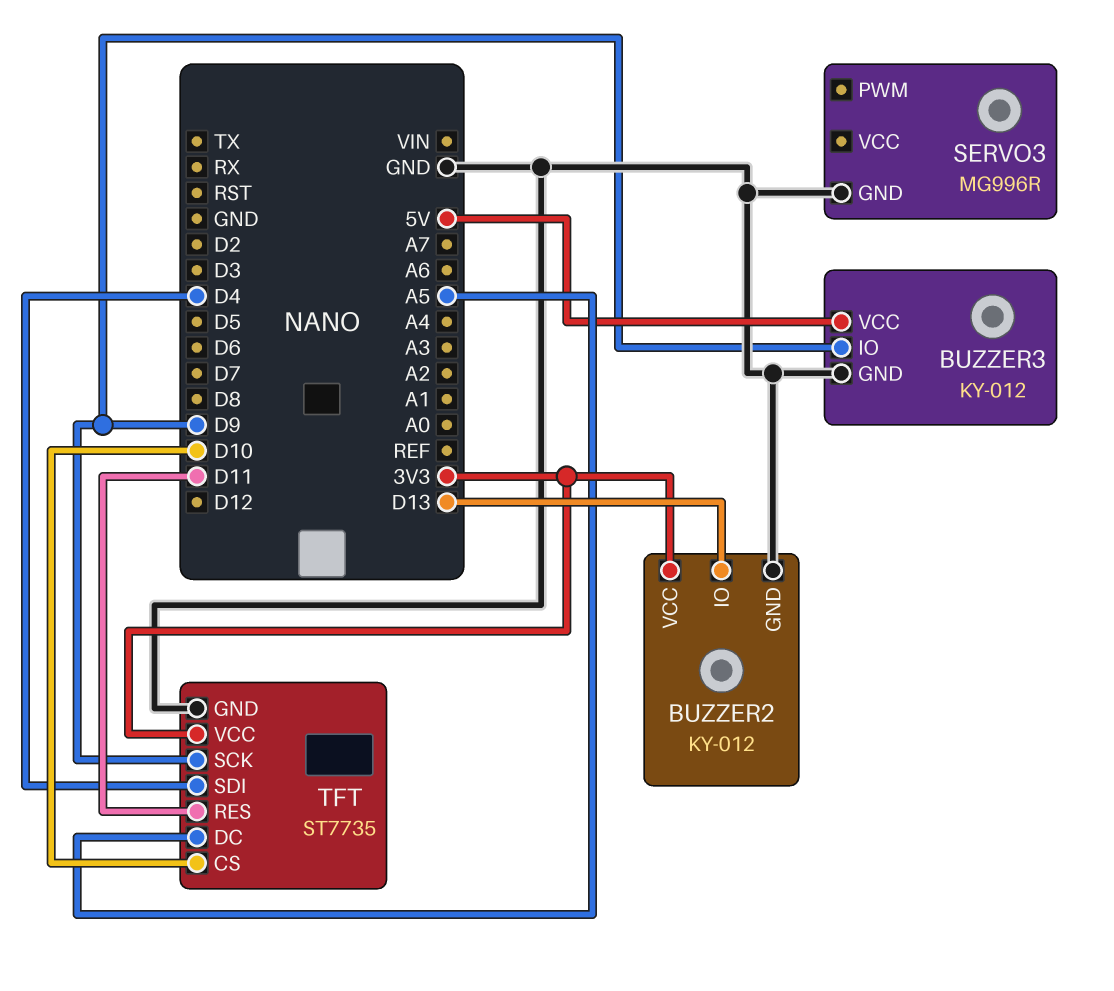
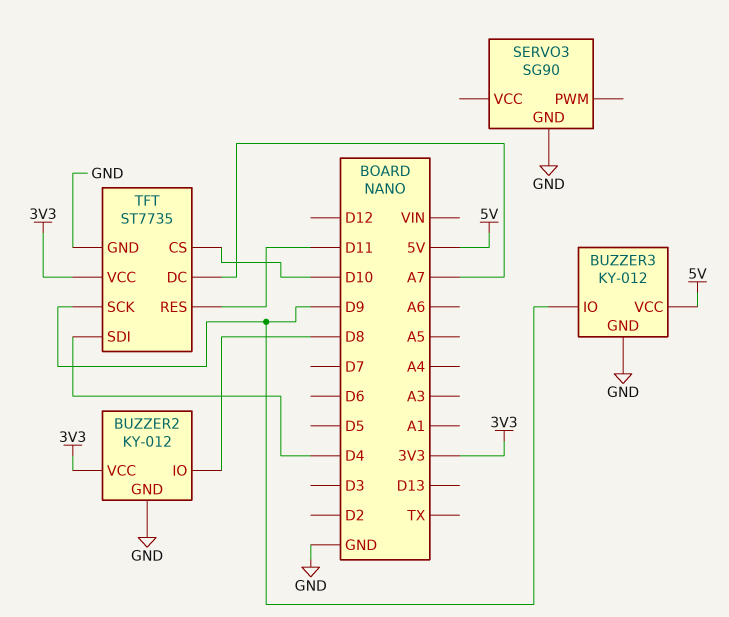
BUZZER2 pin IO: D13 -> D8
SERVO3: MG996R -> SG90
TFT pin DC: A5 -> A7

